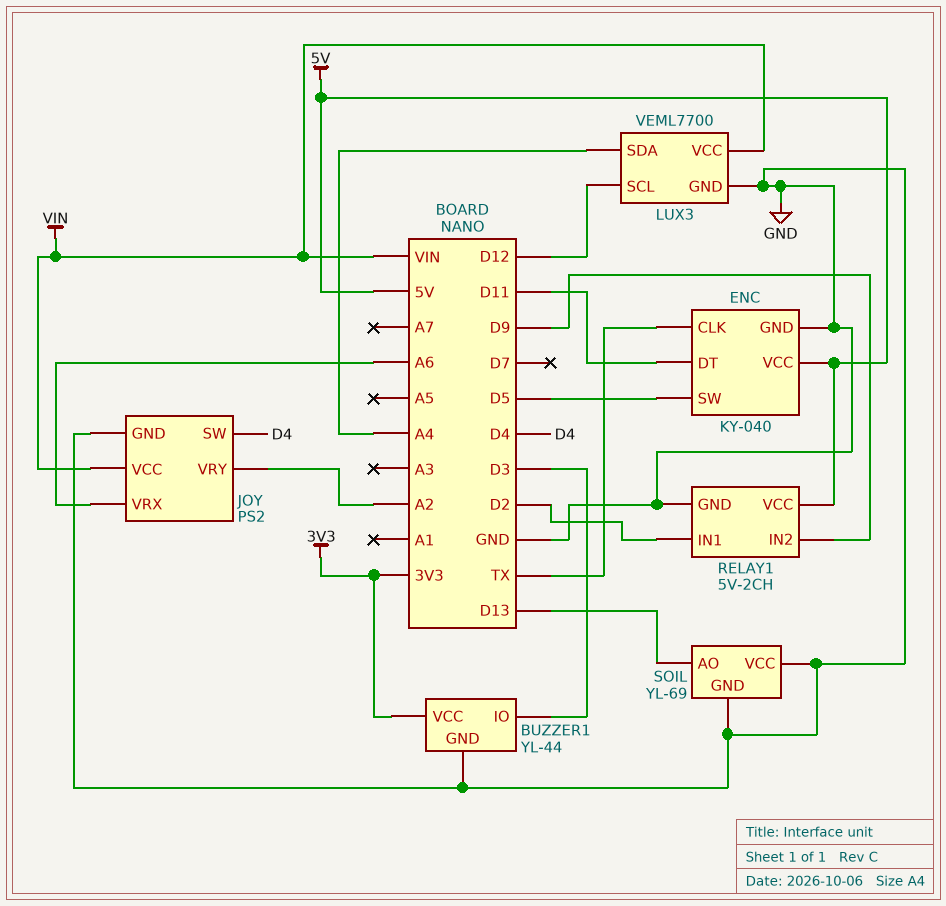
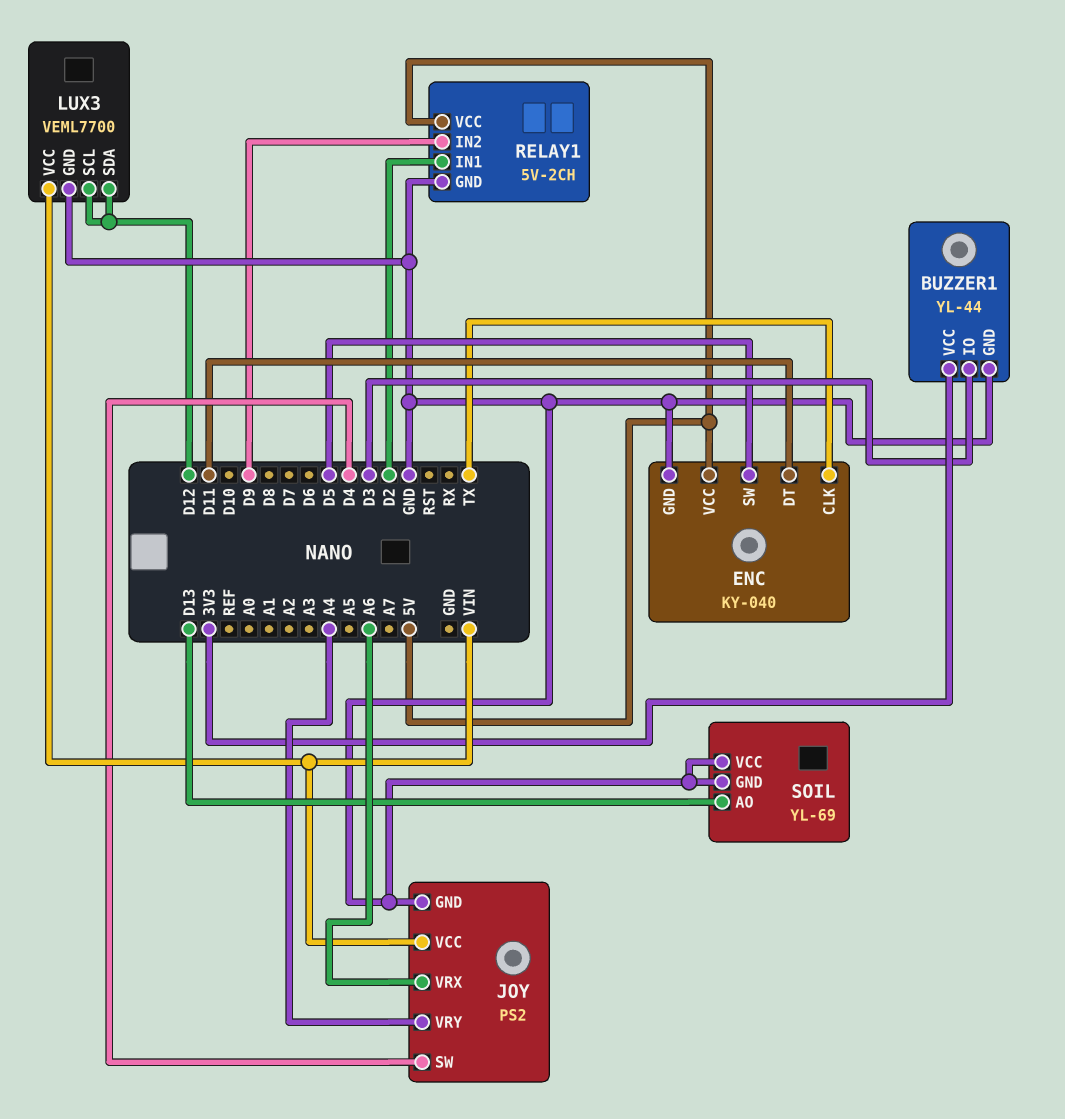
JOY pin VRY: A2 -> A4
LUX3 pin SDA: A4 -> D12

